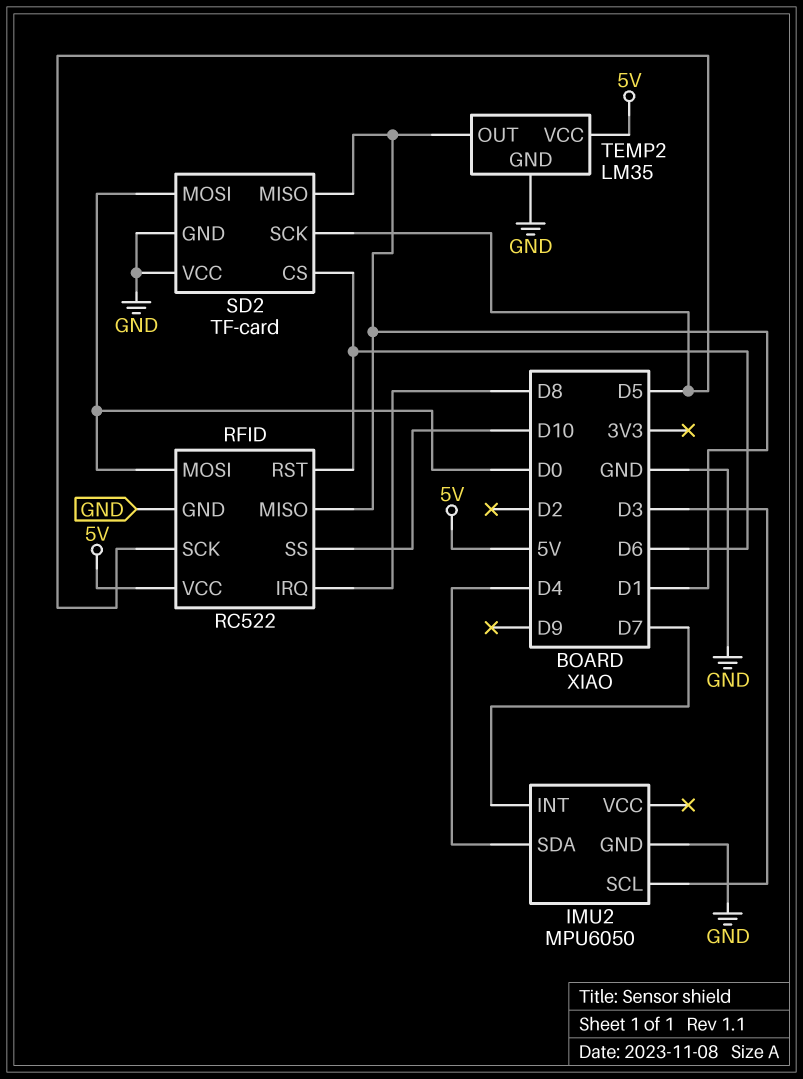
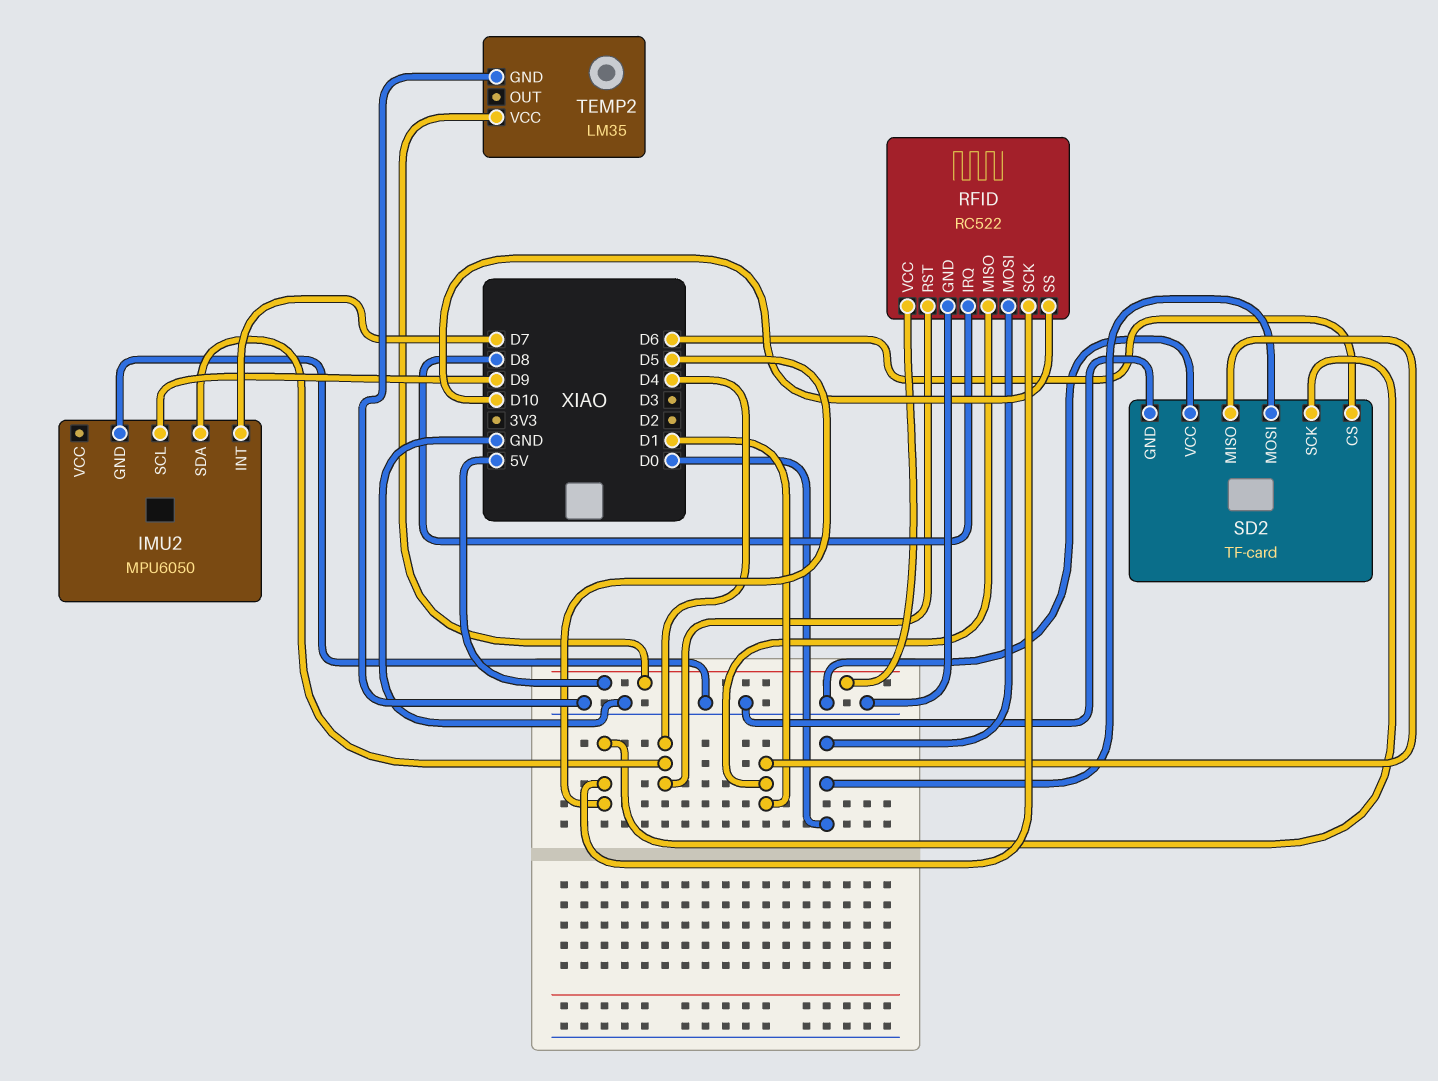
IMU2 pin SCL: D3 -> D9
RFID pin RST: D6 -> D4
TEMP2 pin OUT: D1 -> none

